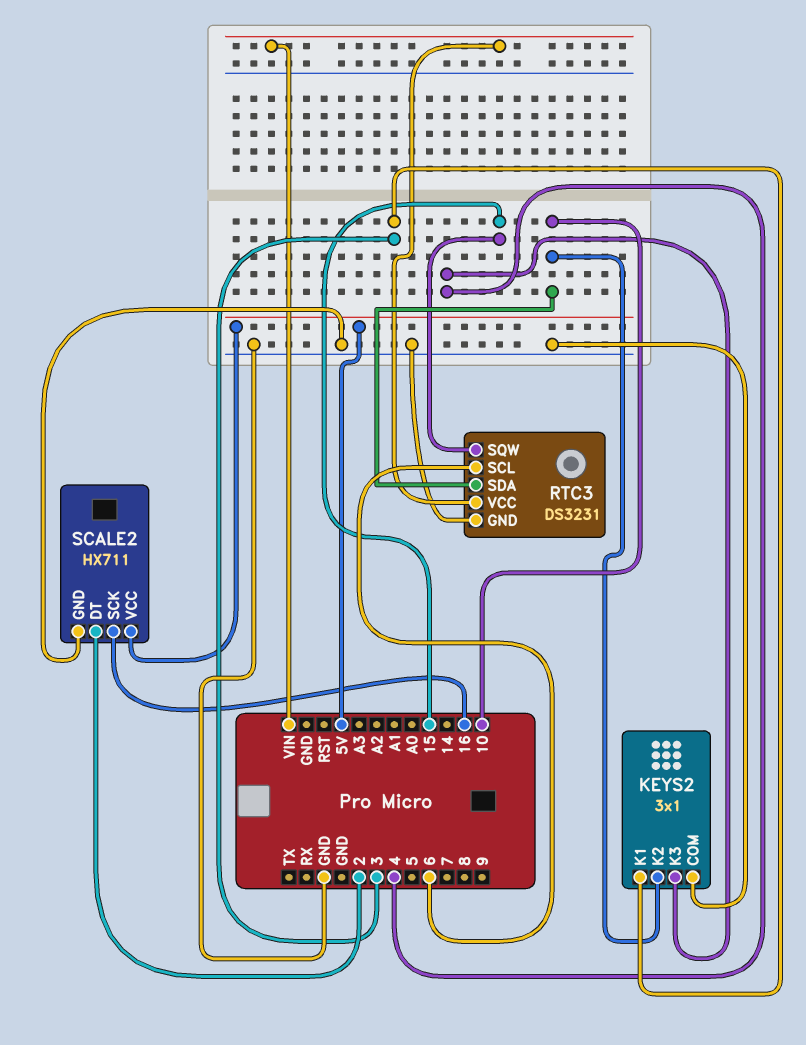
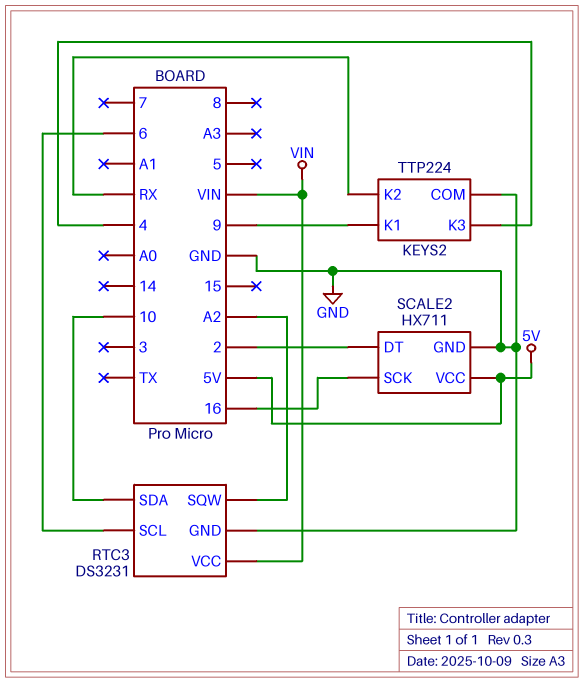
KEYS2: 3x1 -> TTP224
KEYS2 pin K1: 3 -> 9
KEYS2 pin K2: 10 -> RX
RTC3 pin SQW: 15 -> A2

